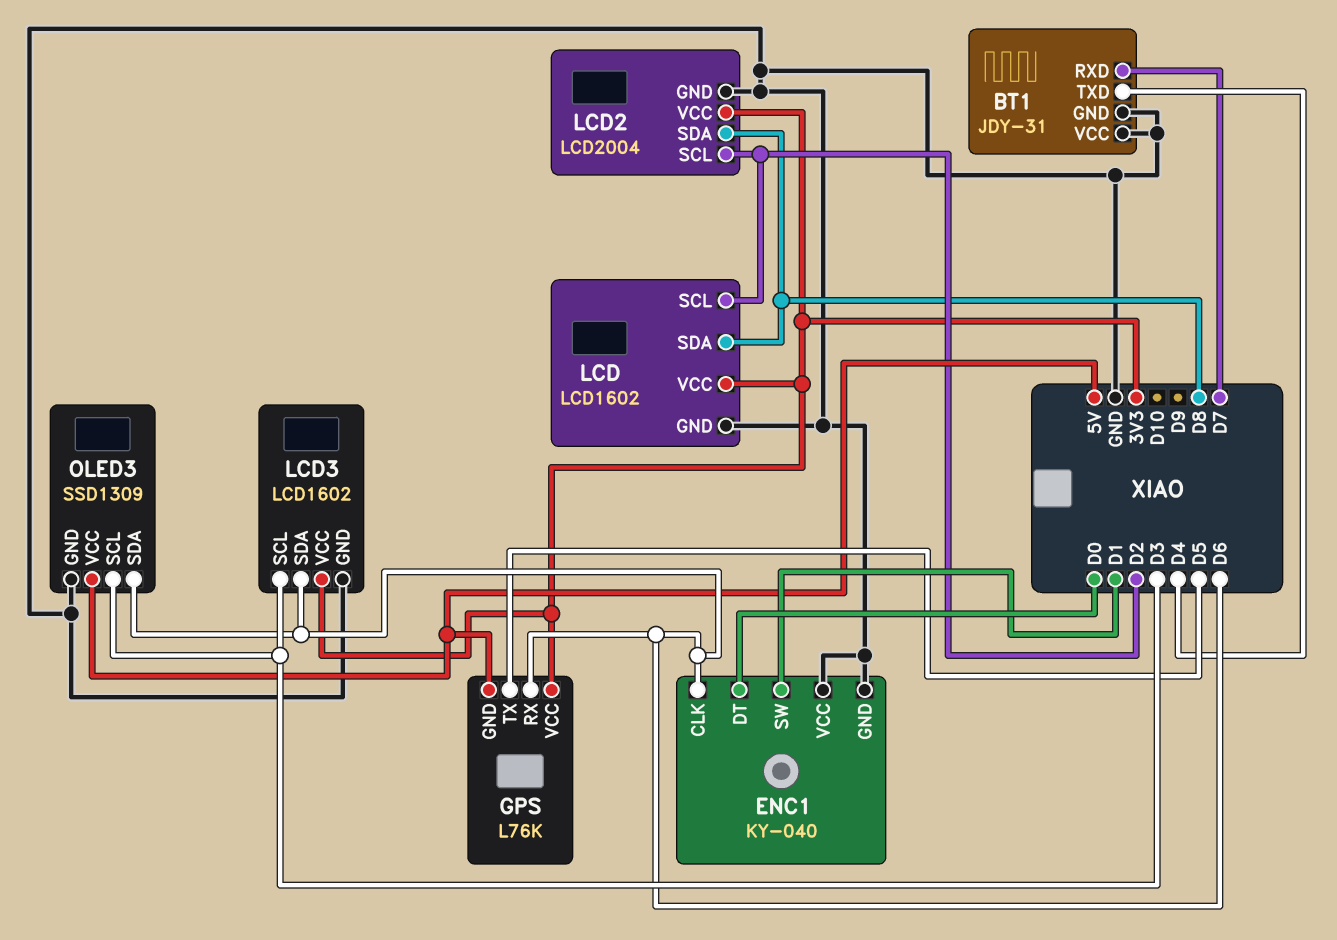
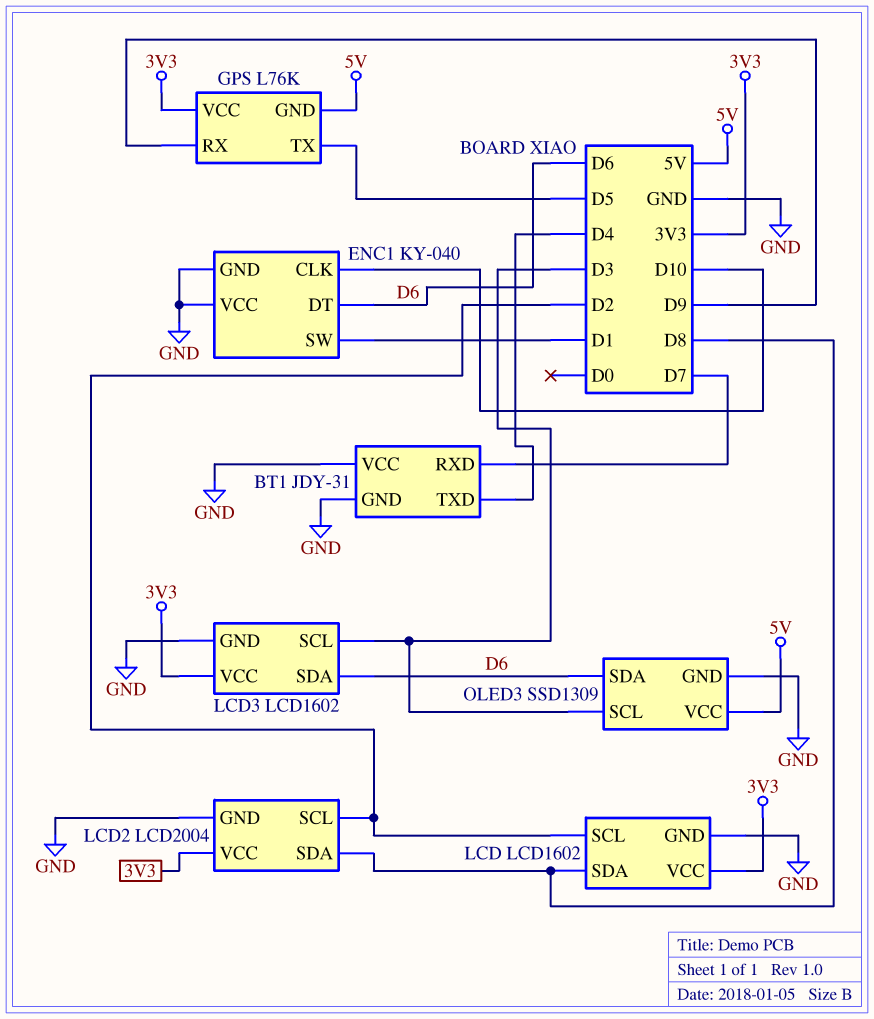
ENC1 pin CLK: D6 -> D10
ENC1 pin DT: D0 -> D6
GPS pin RX: D6 -> D9

